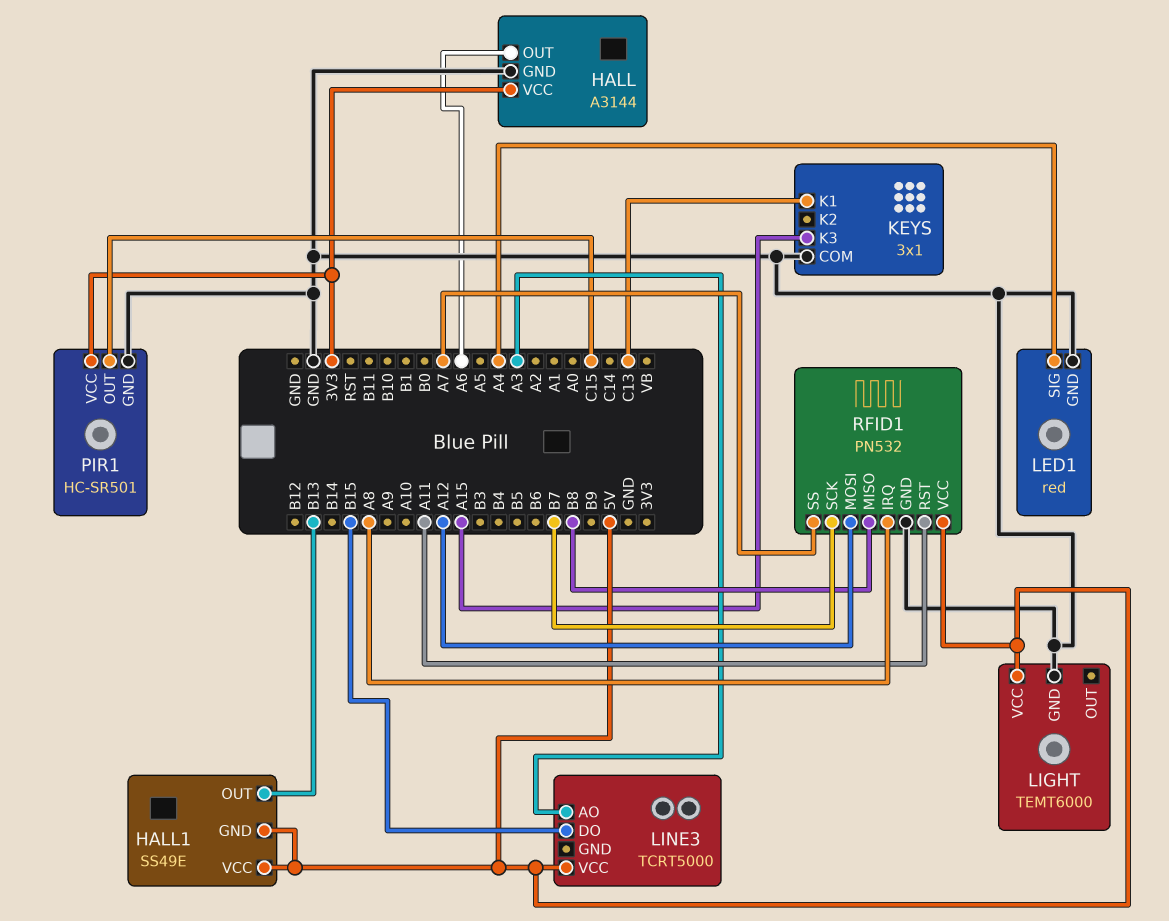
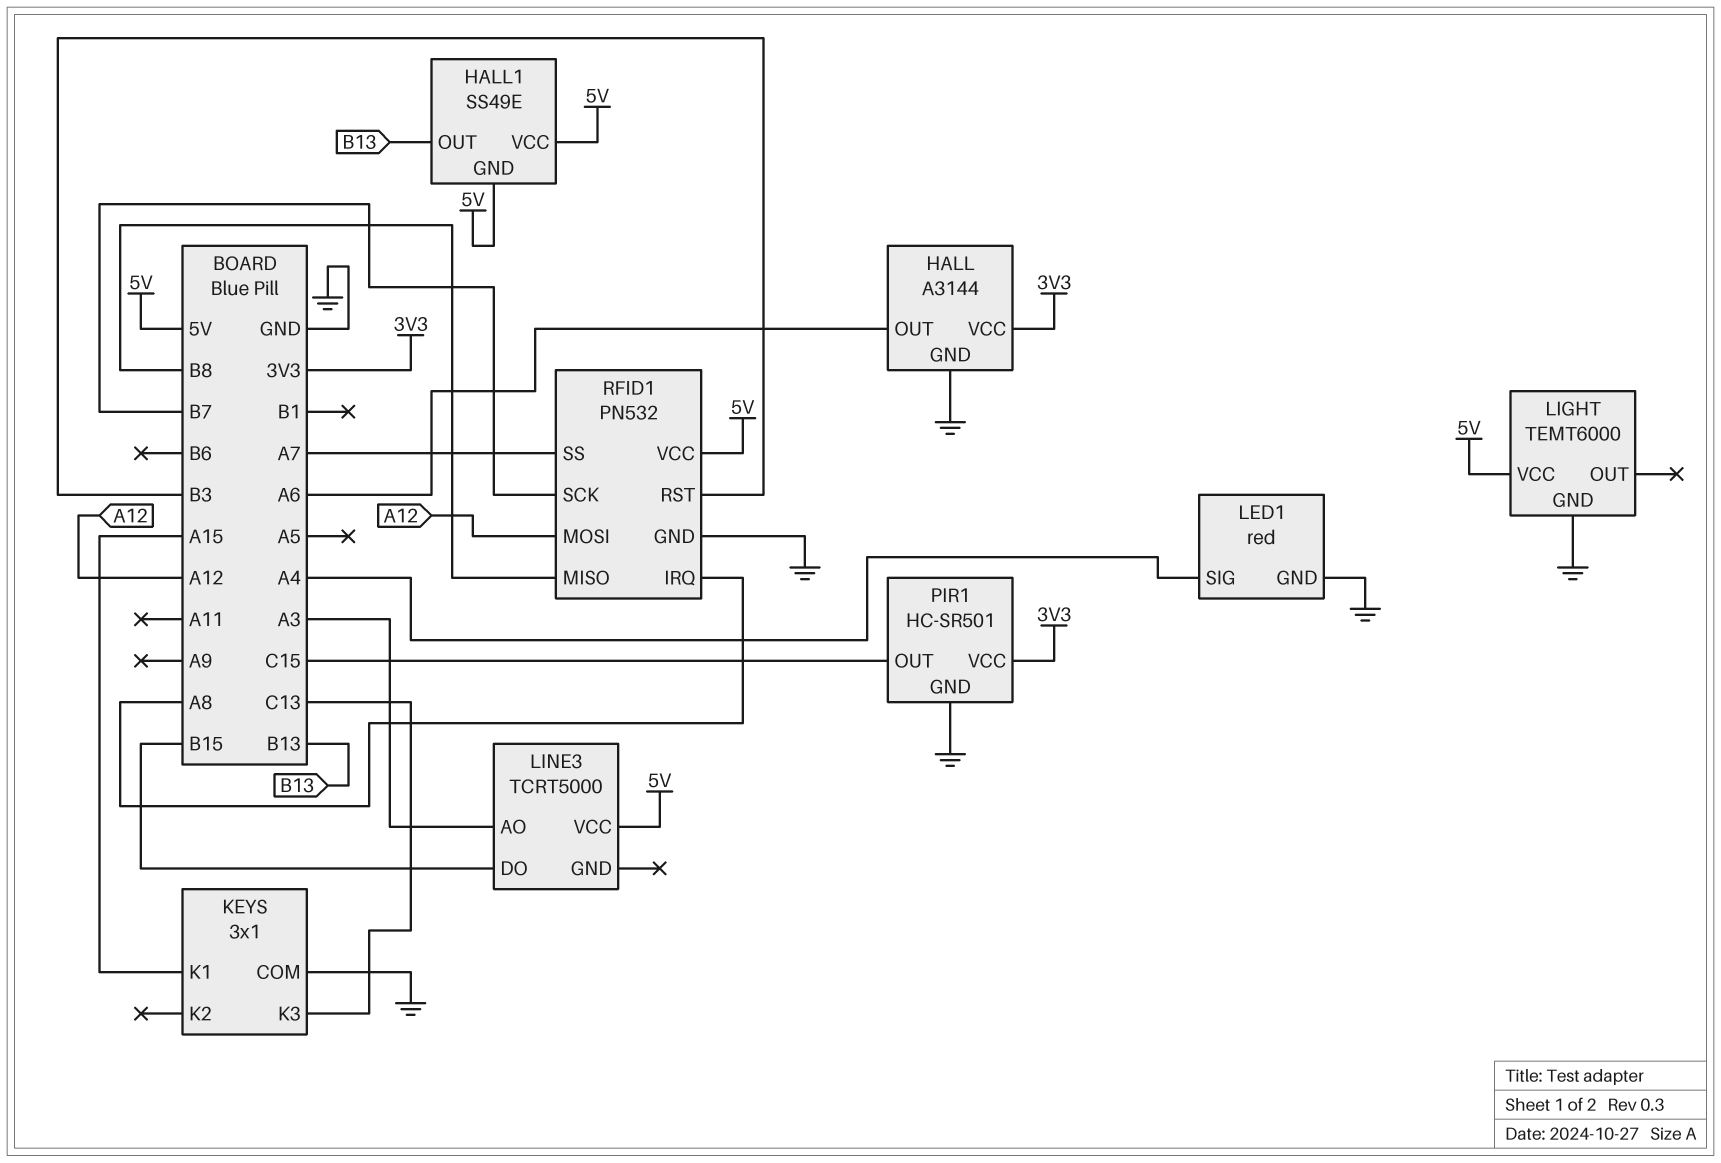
KEYS pin K1: C13 -> A15
KEYS pin K3: A15 -> C13
RFID1 pin RST: A11 -> B3

